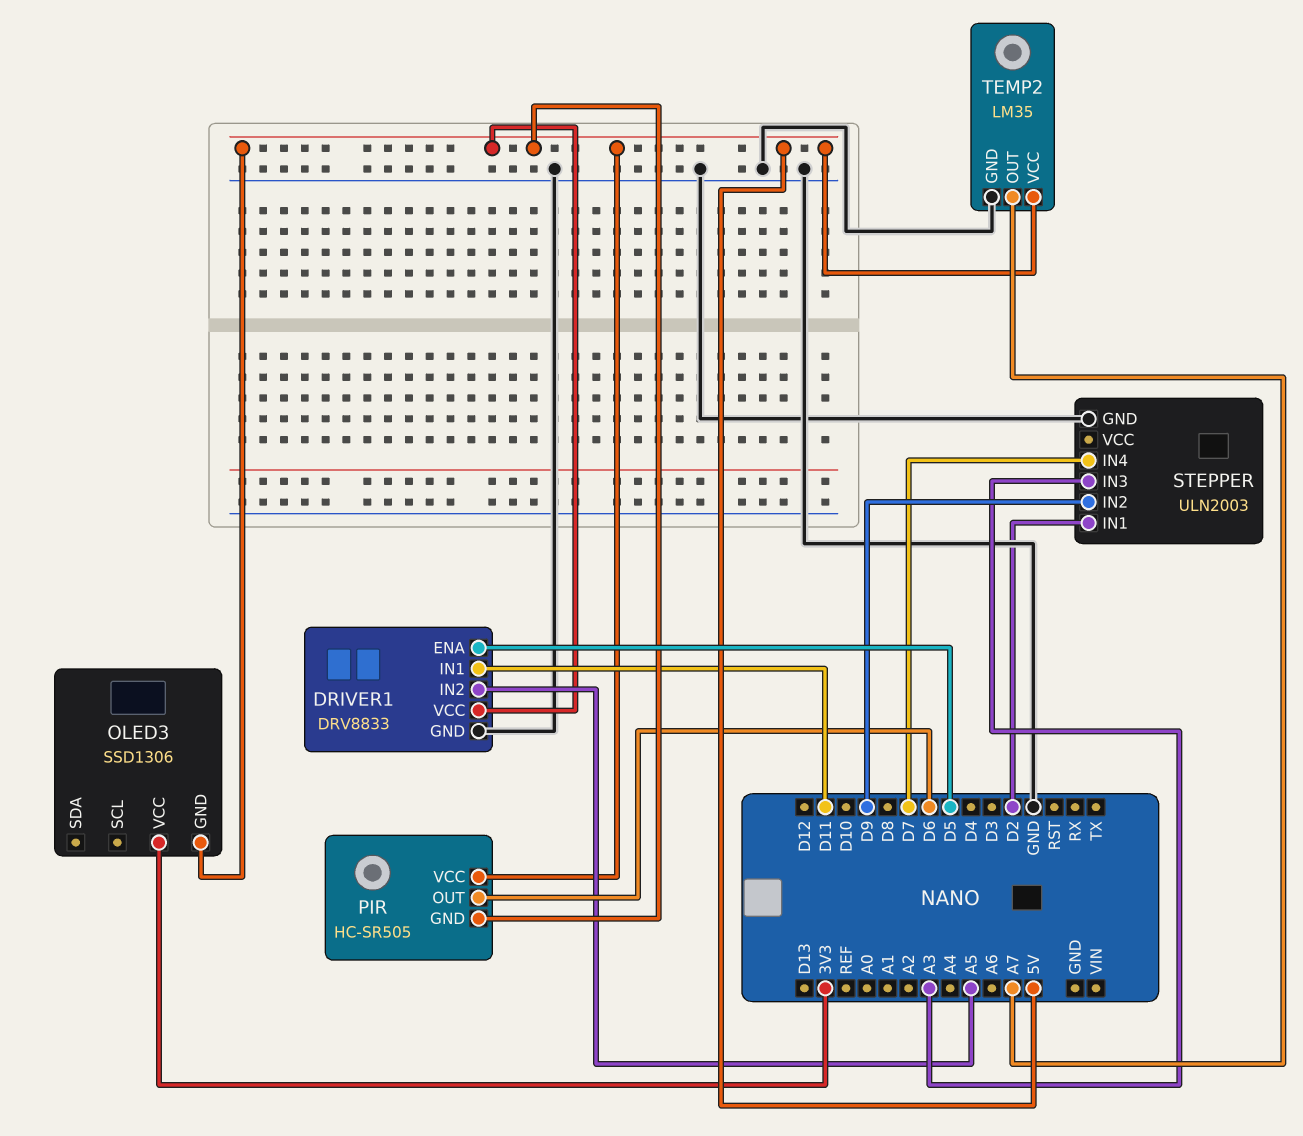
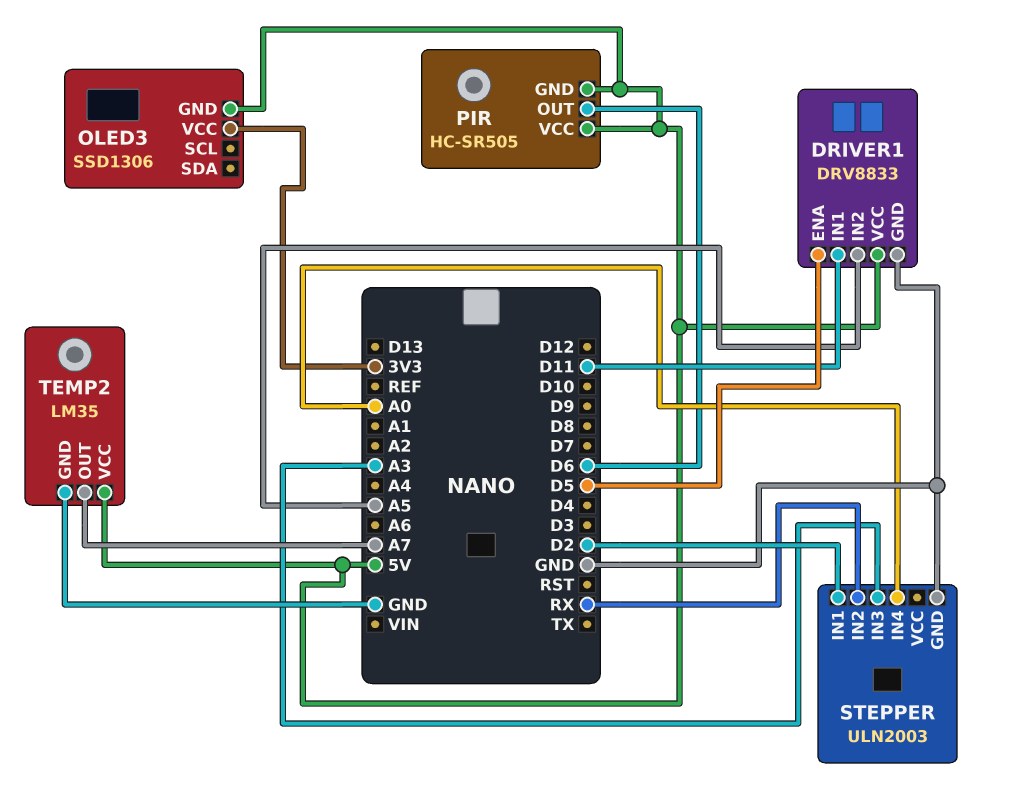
STEPPER pin IN2: D9 -> RX
STEPPER pin IN4: D7 -> A0

